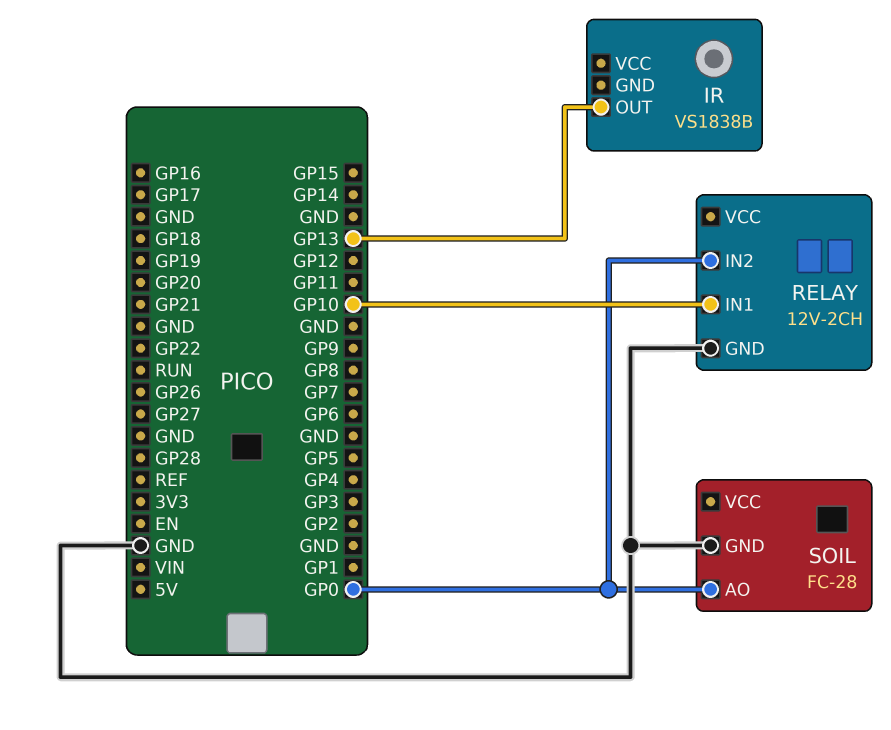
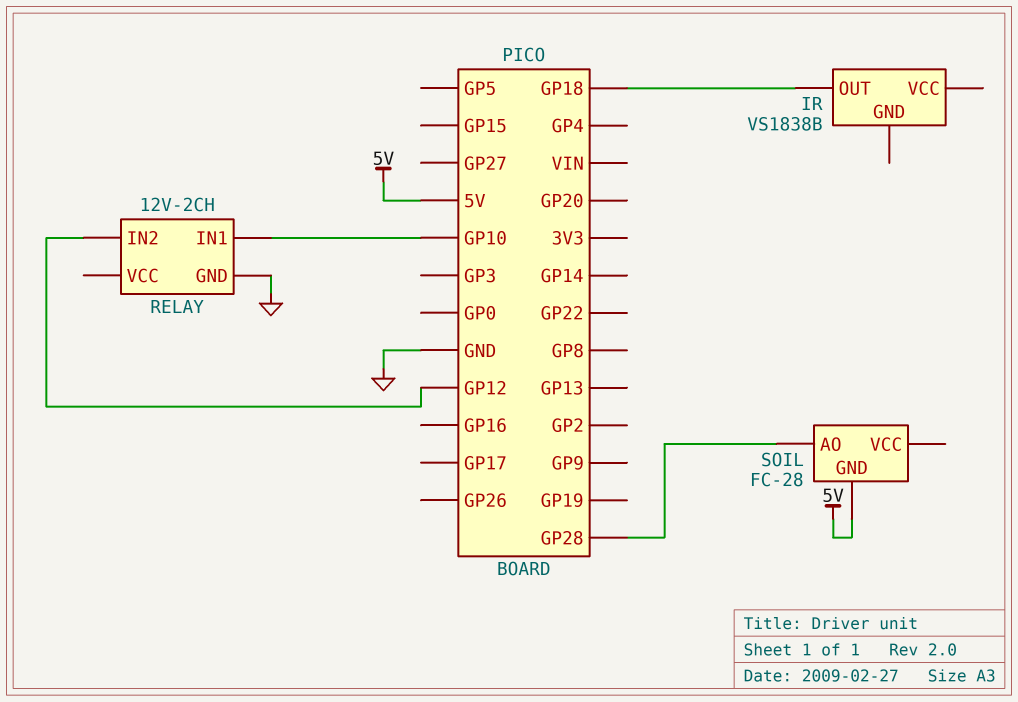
IR pin OUT: GP13 -> GP18
RELAY pin IN2: GP0 -> GP12
SOIL pin AO: GP0 -> GP28
SOIL pin GND: GND -> 5V

